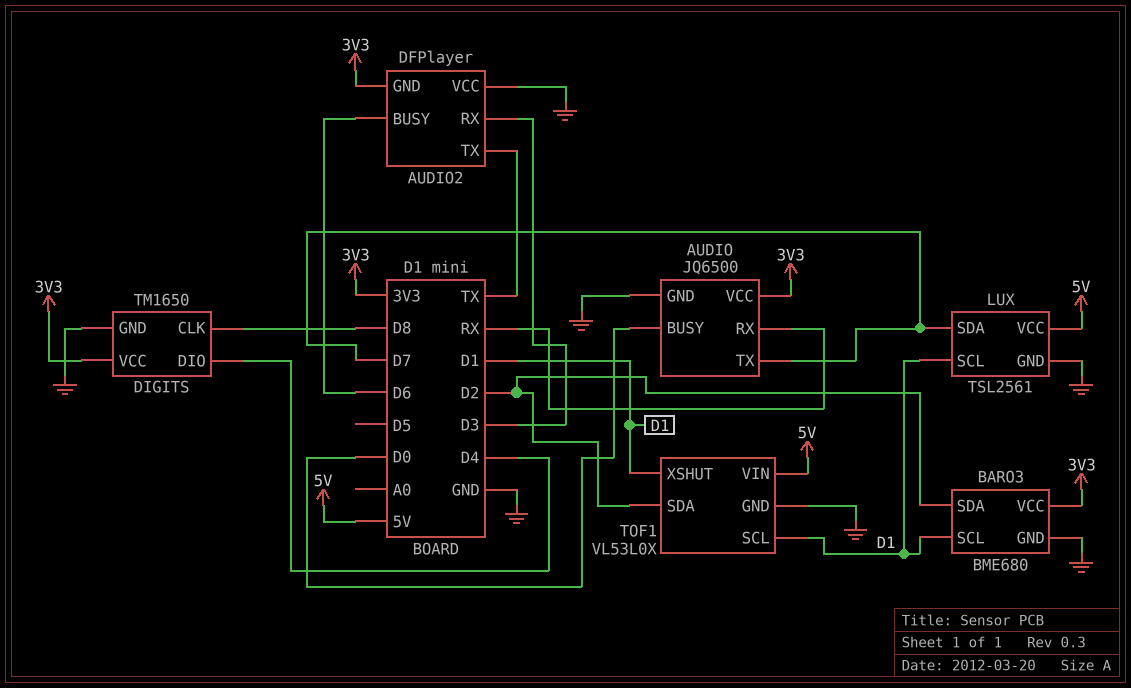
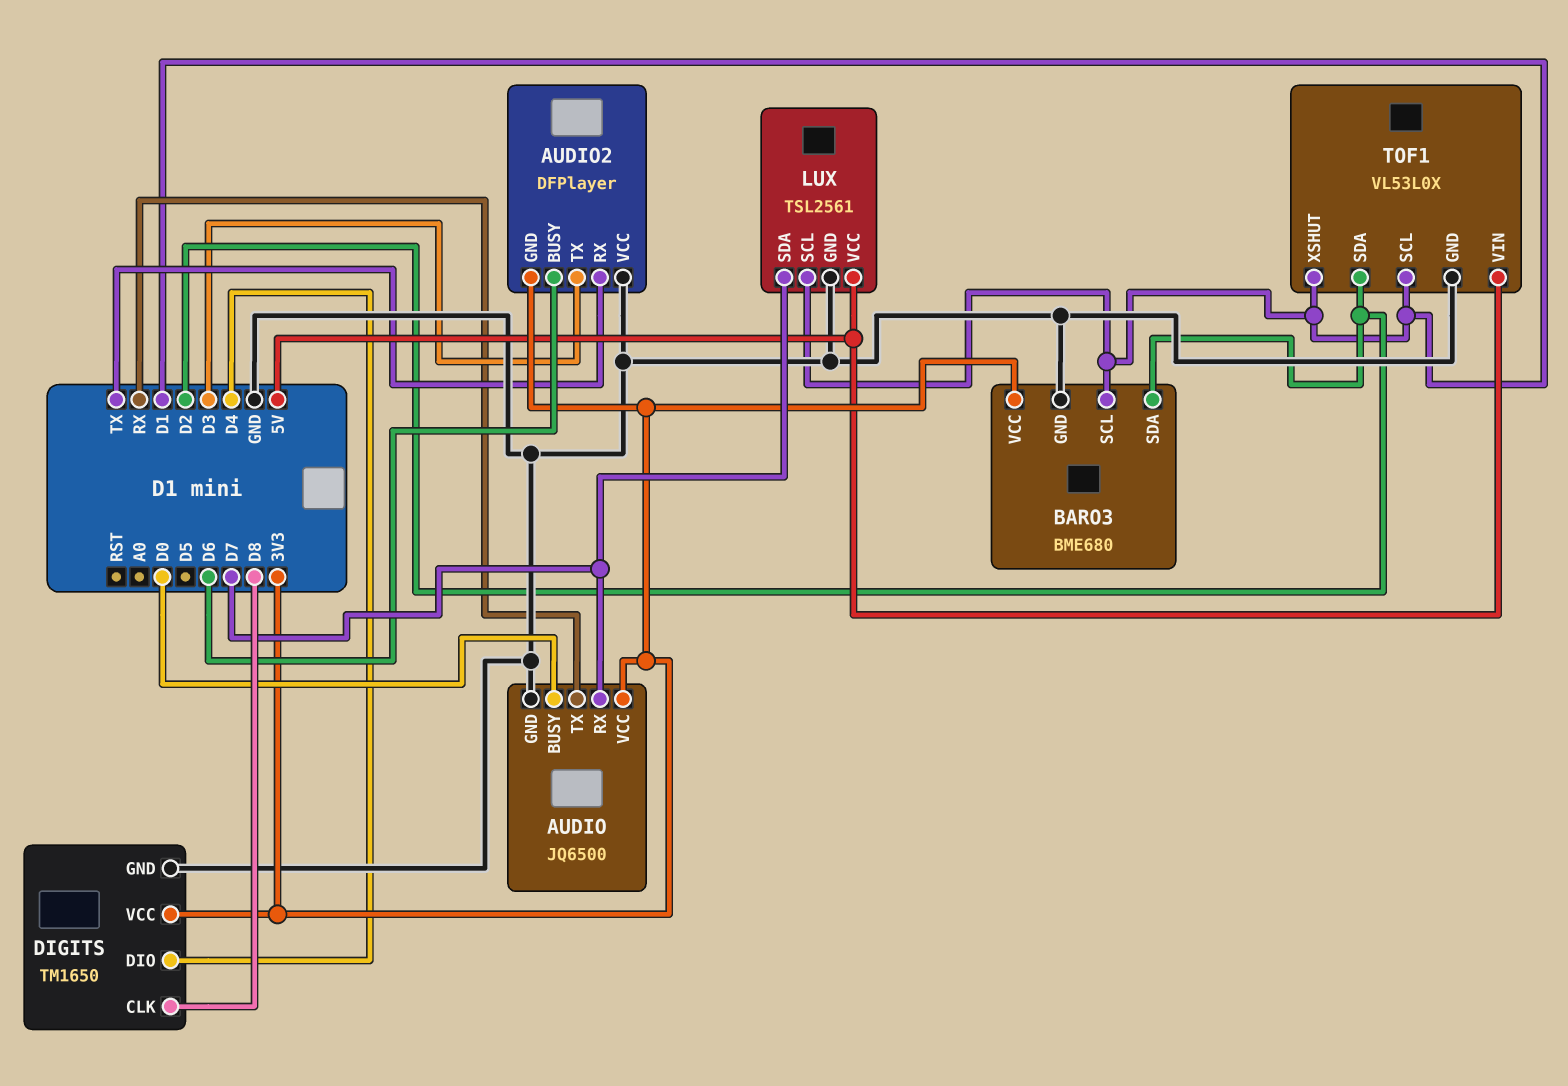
AUDIO pin RX: RX -> D7
AUDIO pin TX: D7 -> RX
AUDIO2 pin RX: D3 -> TX
AUDIO2 pin TX: TX -> D3

